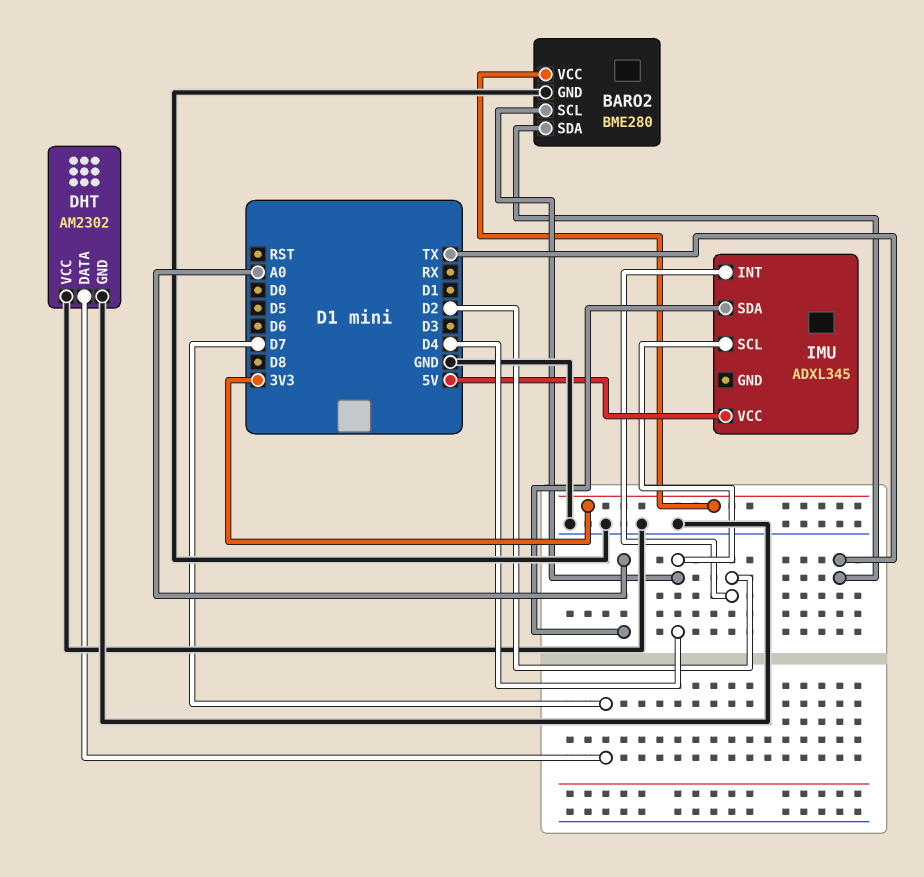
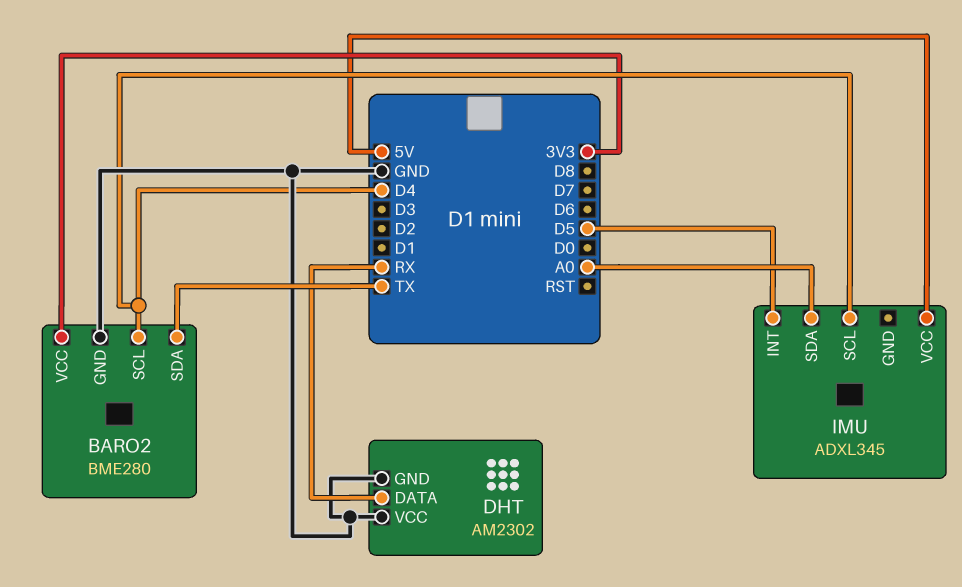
DHT pin DATA: D7 -> RX
IMU pin INT: D2 -> D5

